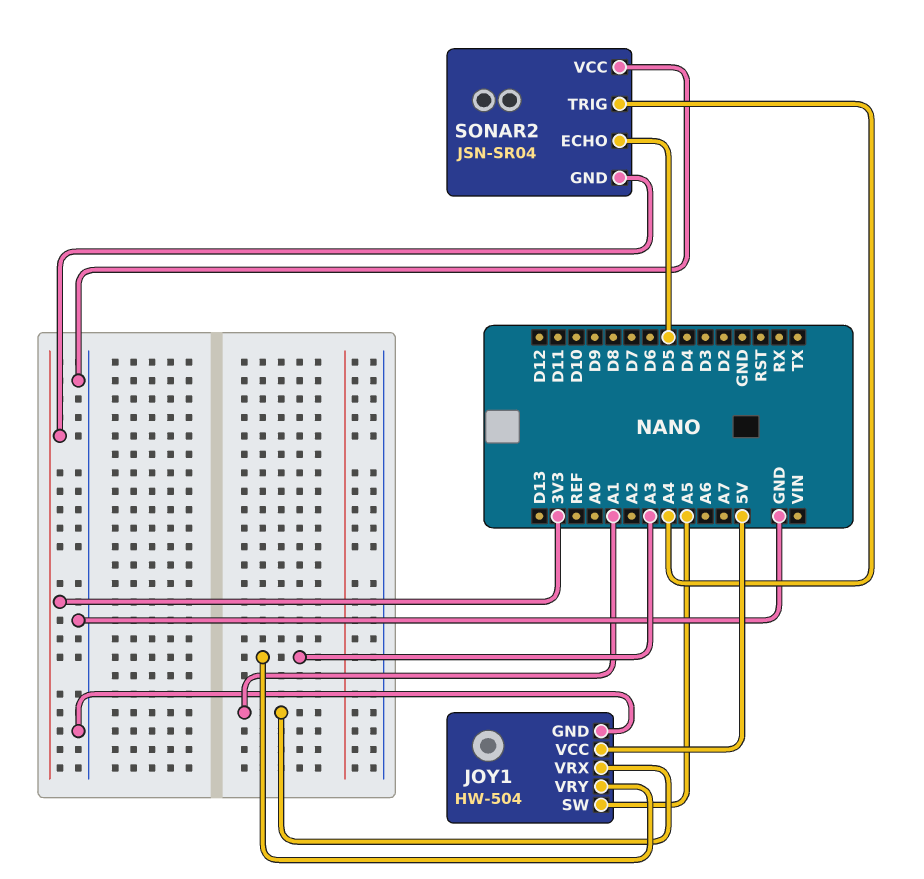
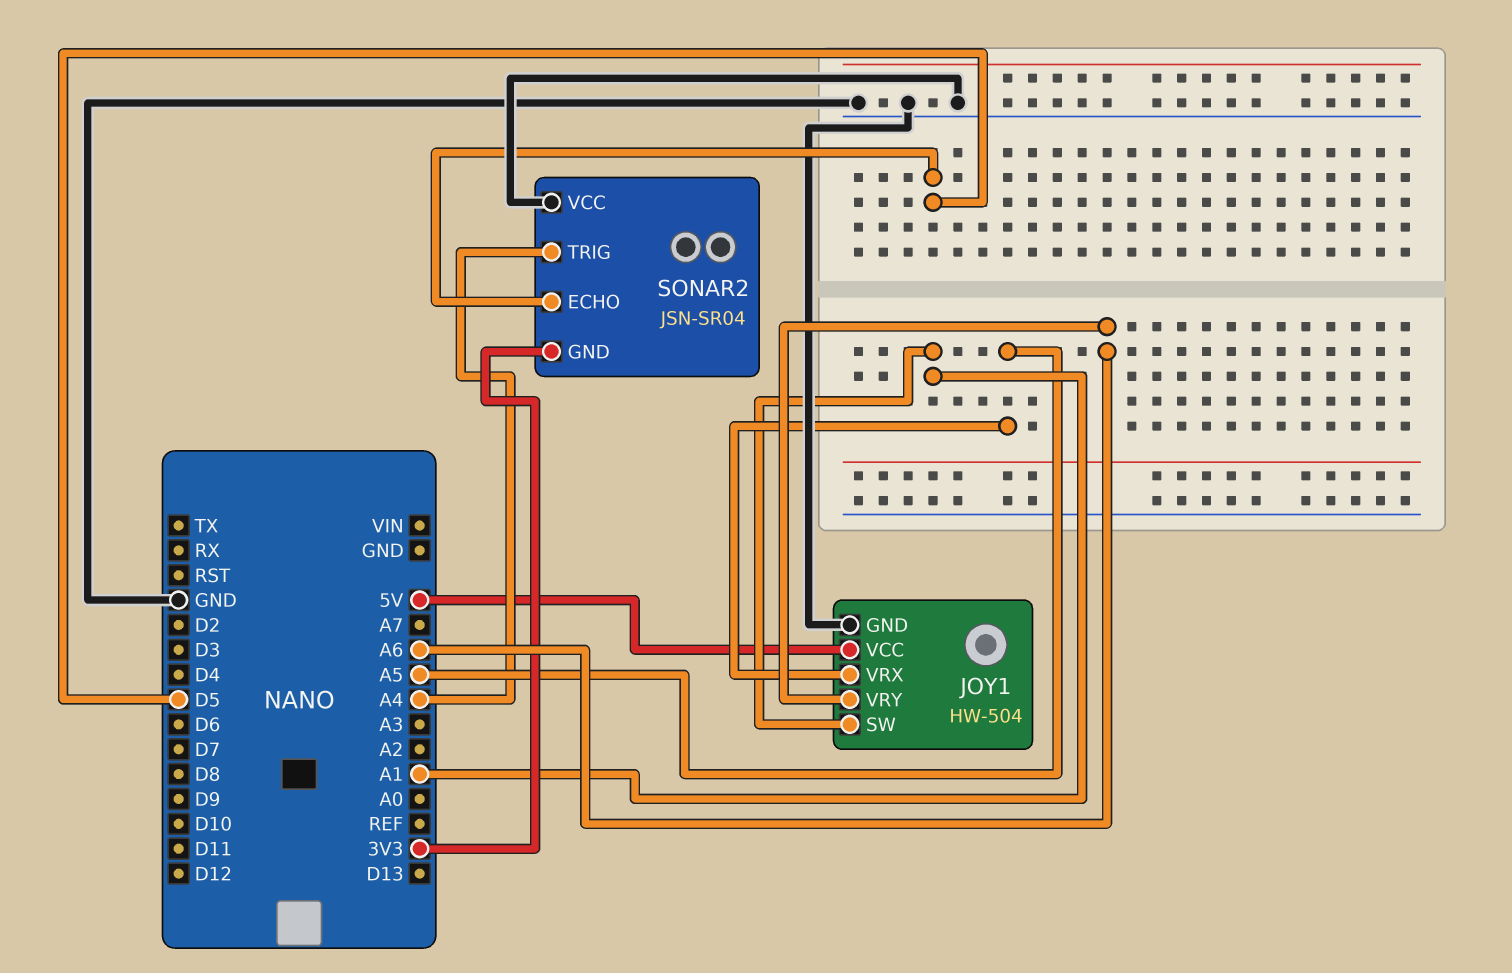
JOY1 pin SW: A5 -> A1
JOY1 pin VRX: A1 -> A5
JOY1 pin VRY: A3 -> A6

